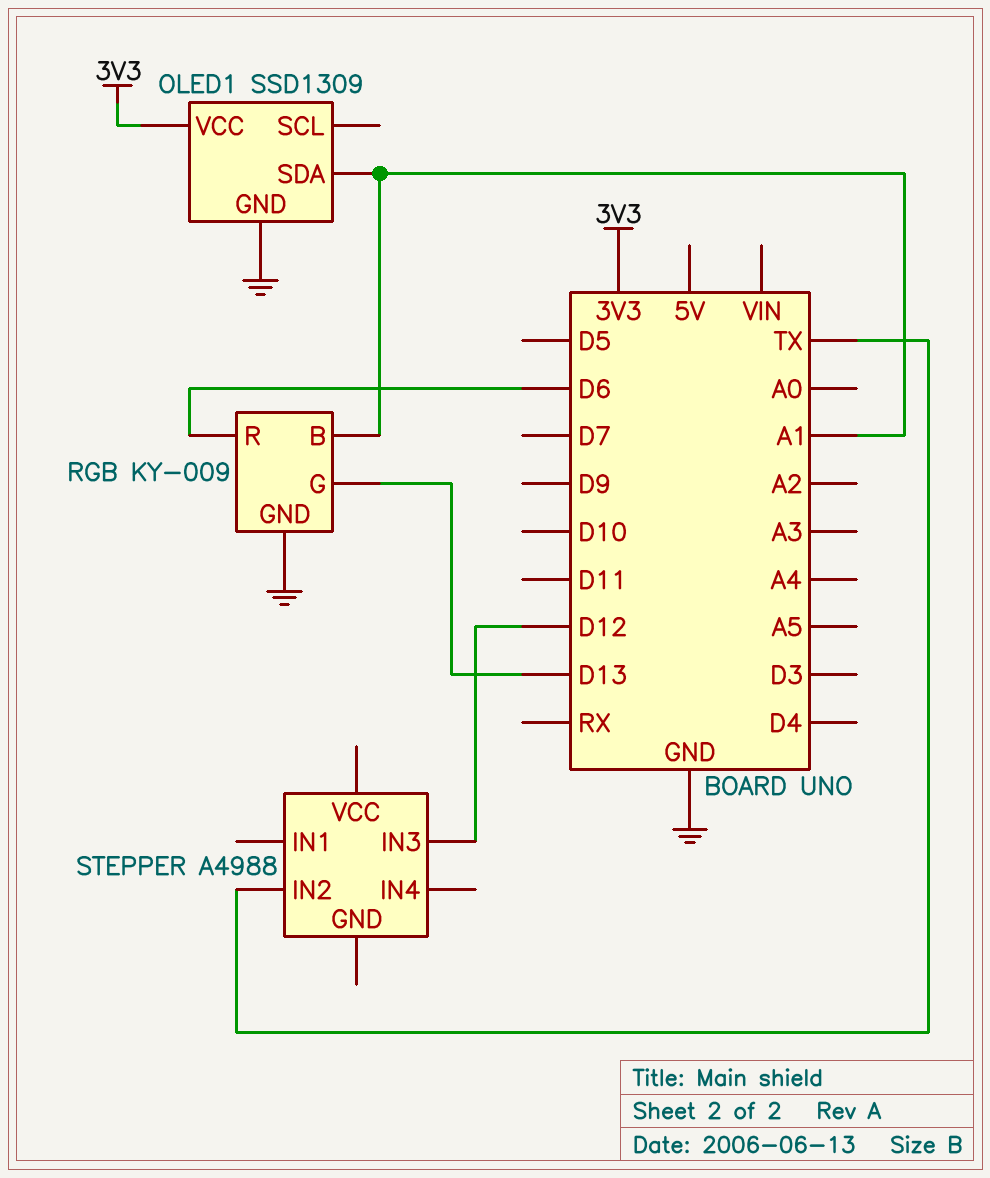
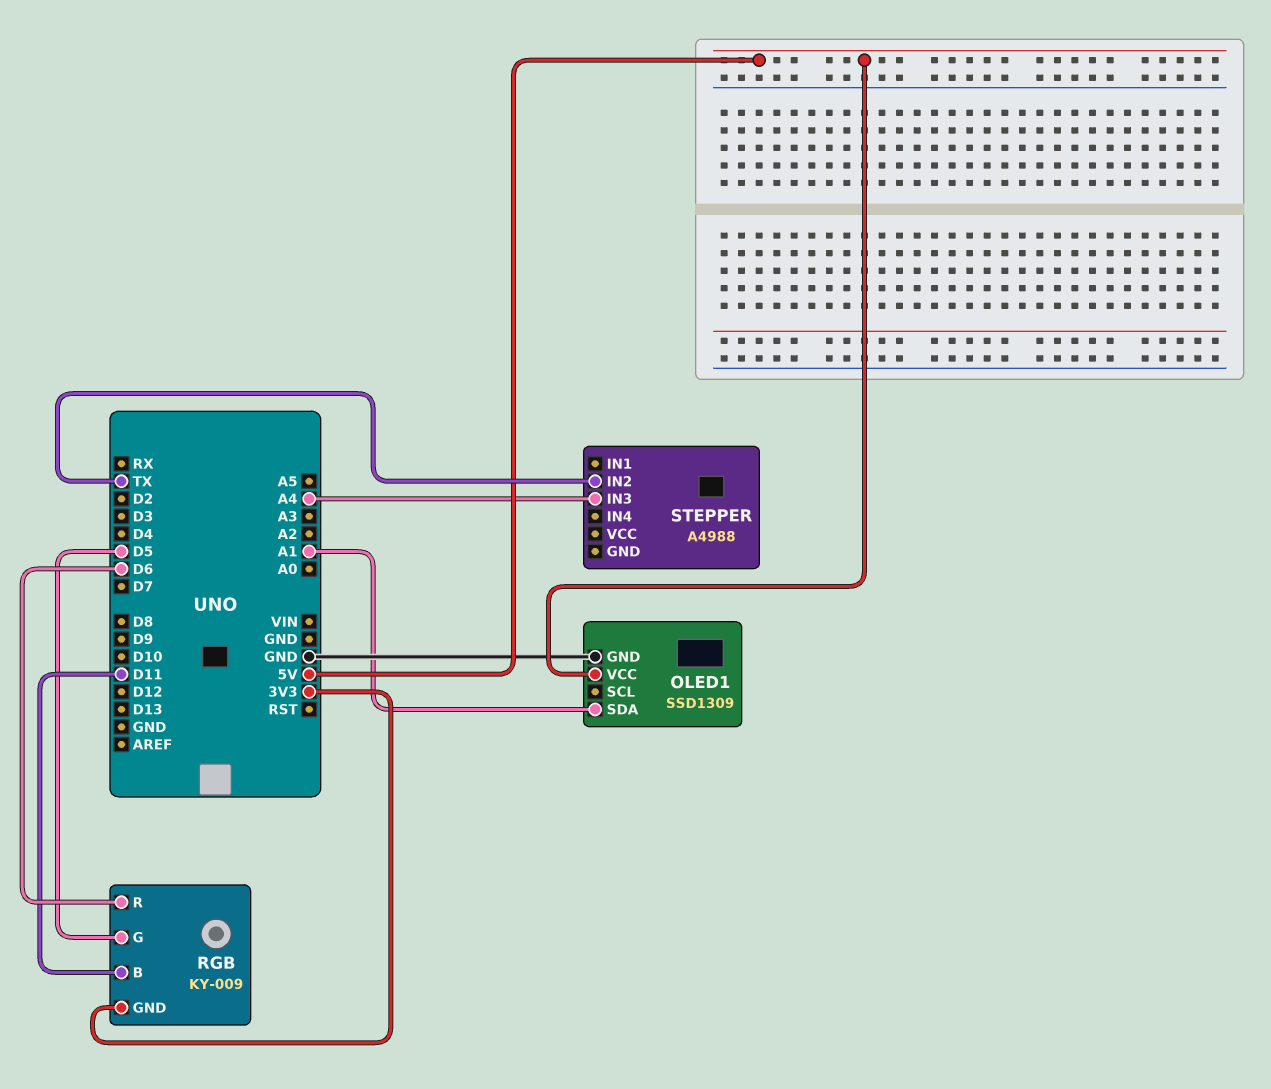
OLED1 pin VCC: 3V3 -> 5V
RGB pin B: A1 -> D11
RGB pin G: D13 -> D5
RGB pin GND: GND -> 3V3
STEPPER pin IN3: D12 -> A4

